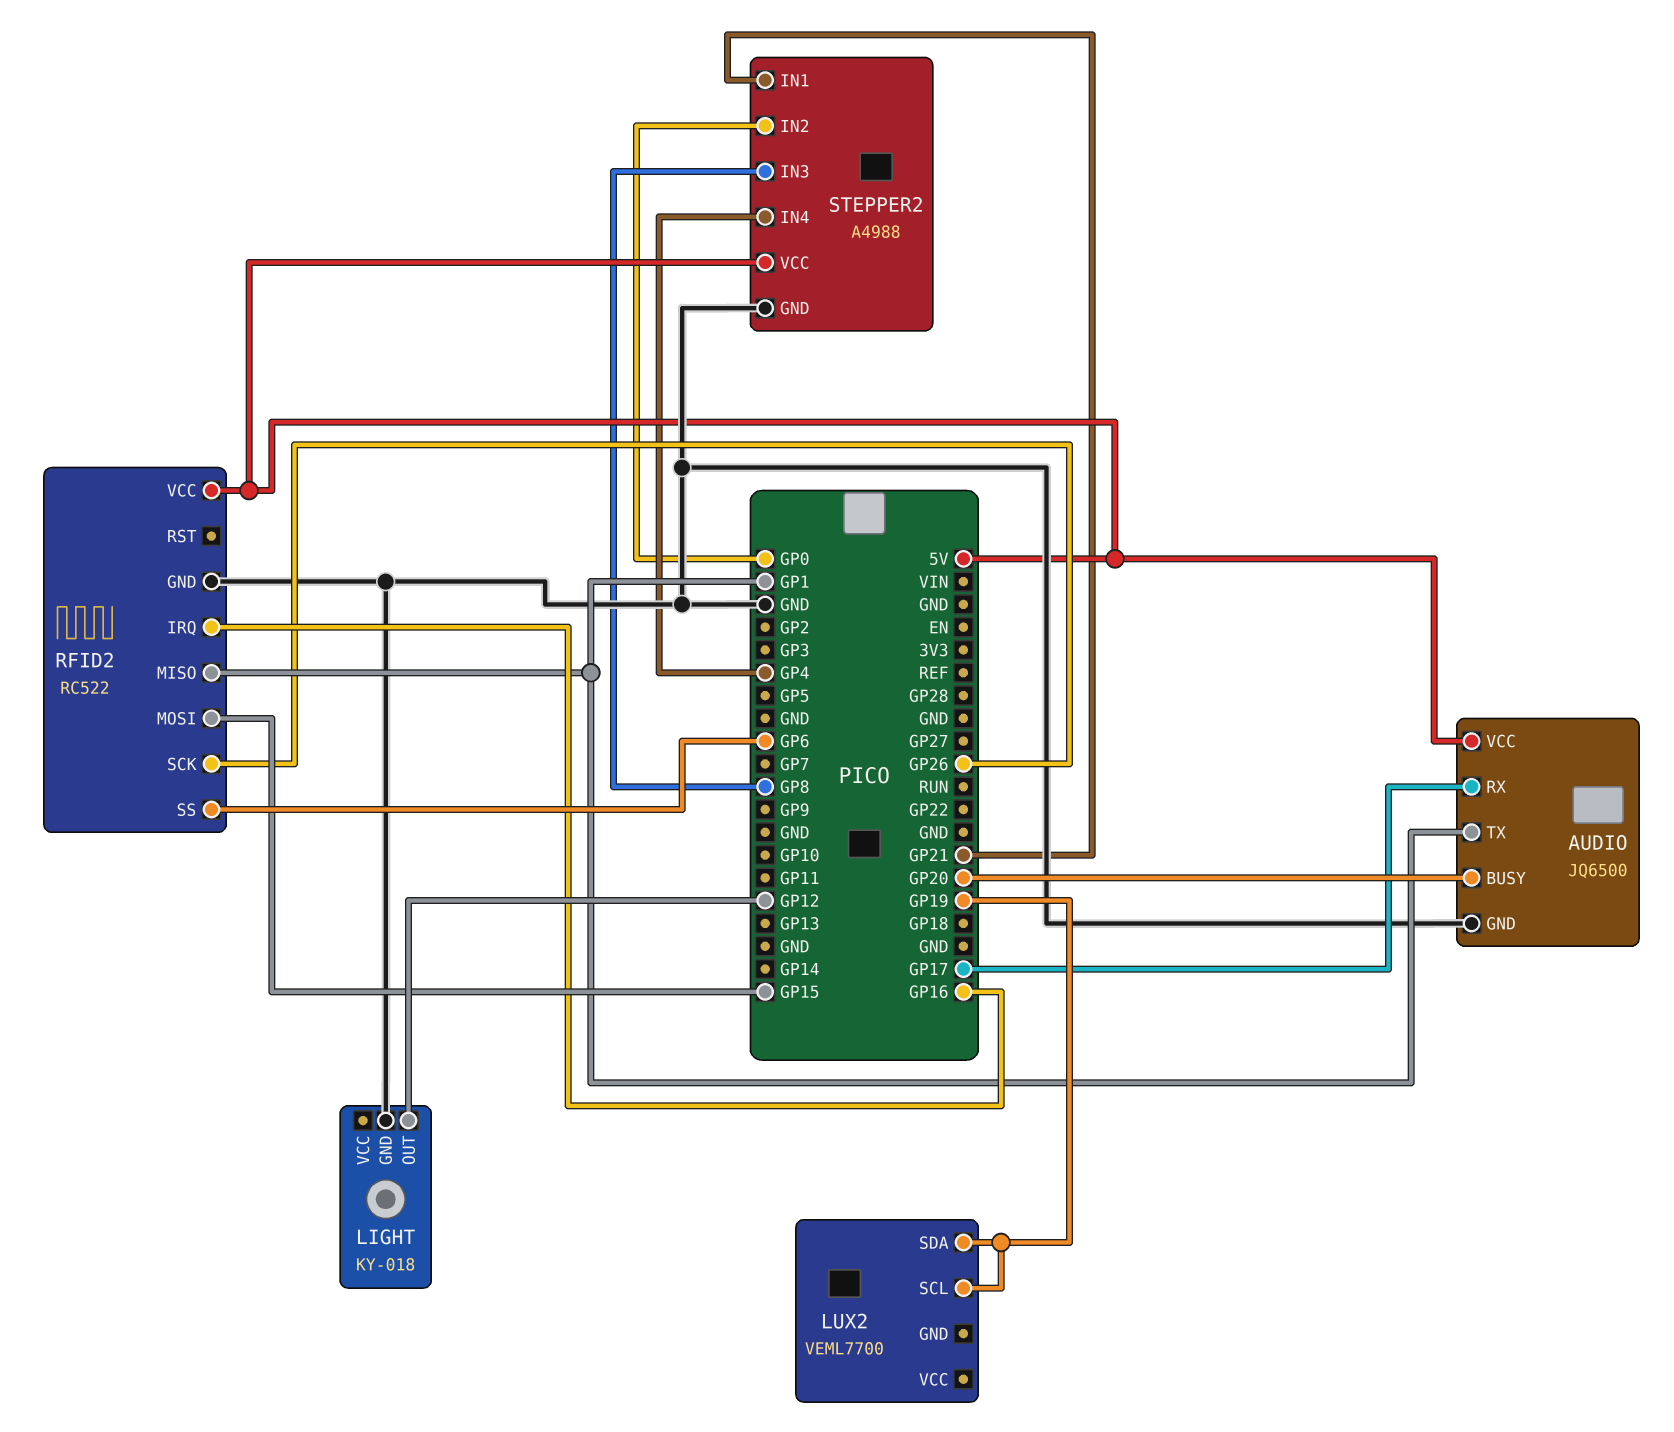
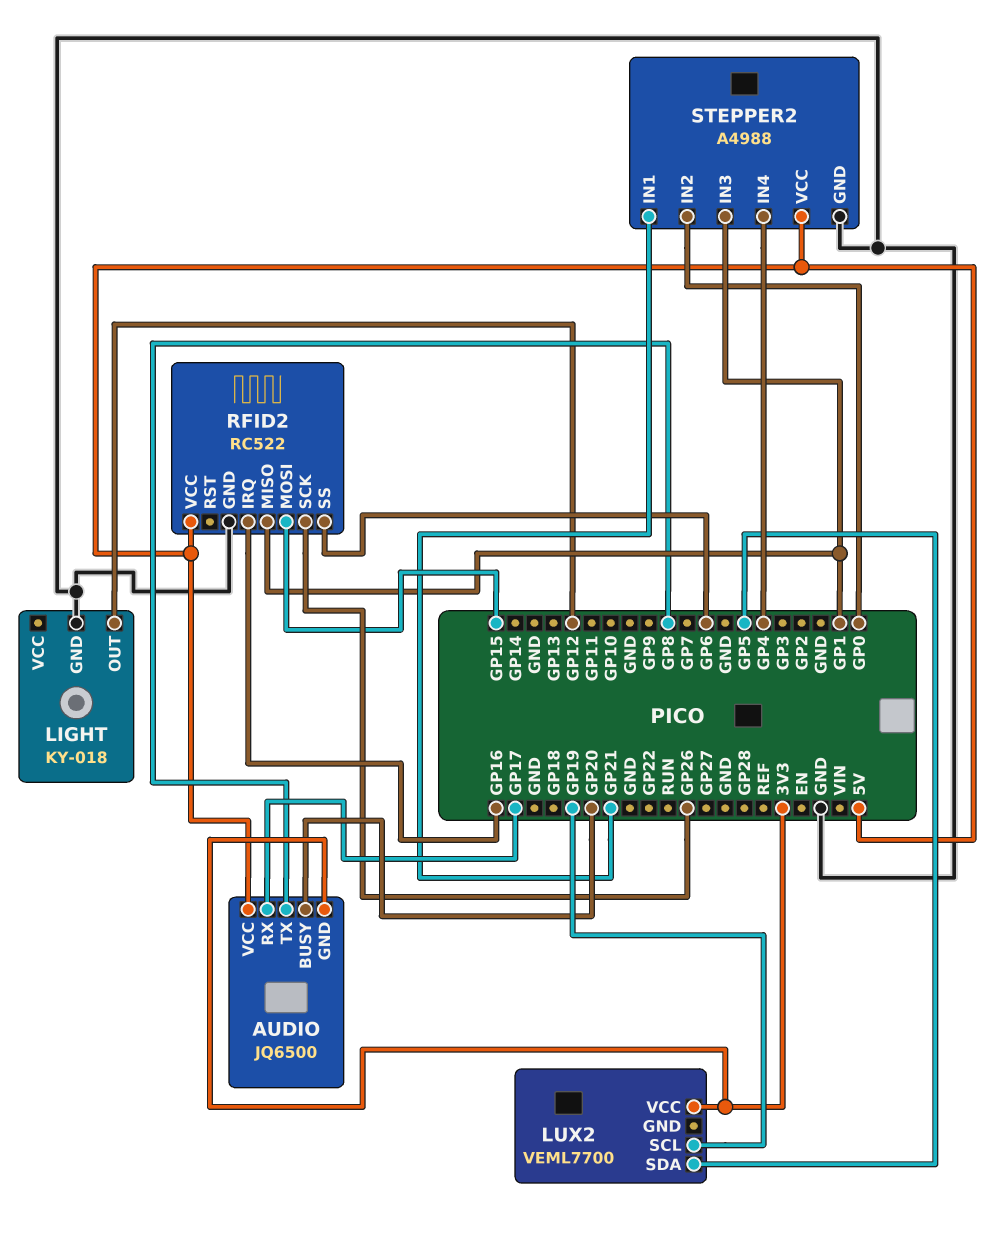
AUDIO pin GND: GND -> 3V3
AUDIO pin TX: GP1 -> GP8
LUX2 pin SDA: GP19 -> GP5
LUX2 pin VCC: none -> 3V3
STEPPER2 pin IN3: GP8 -> GP1

